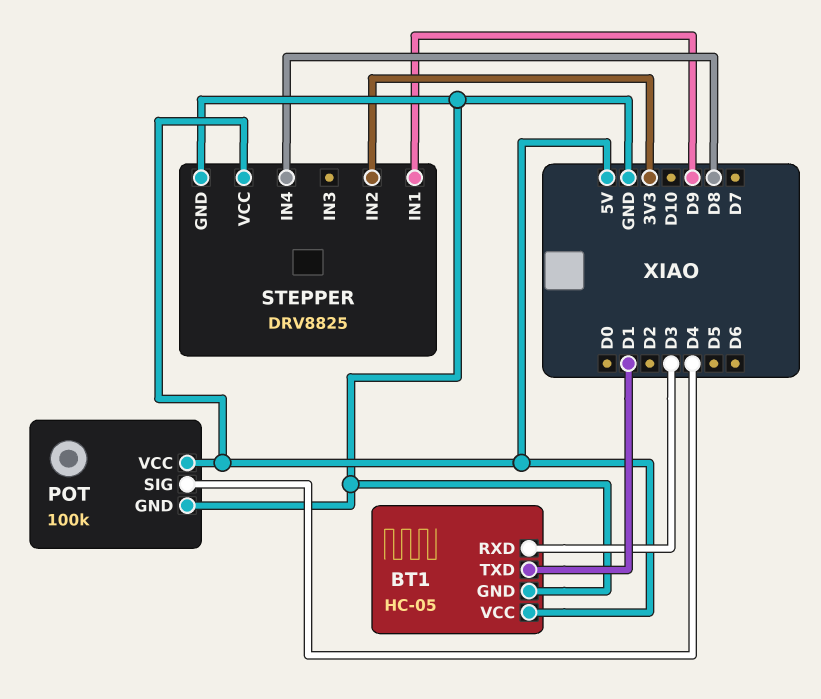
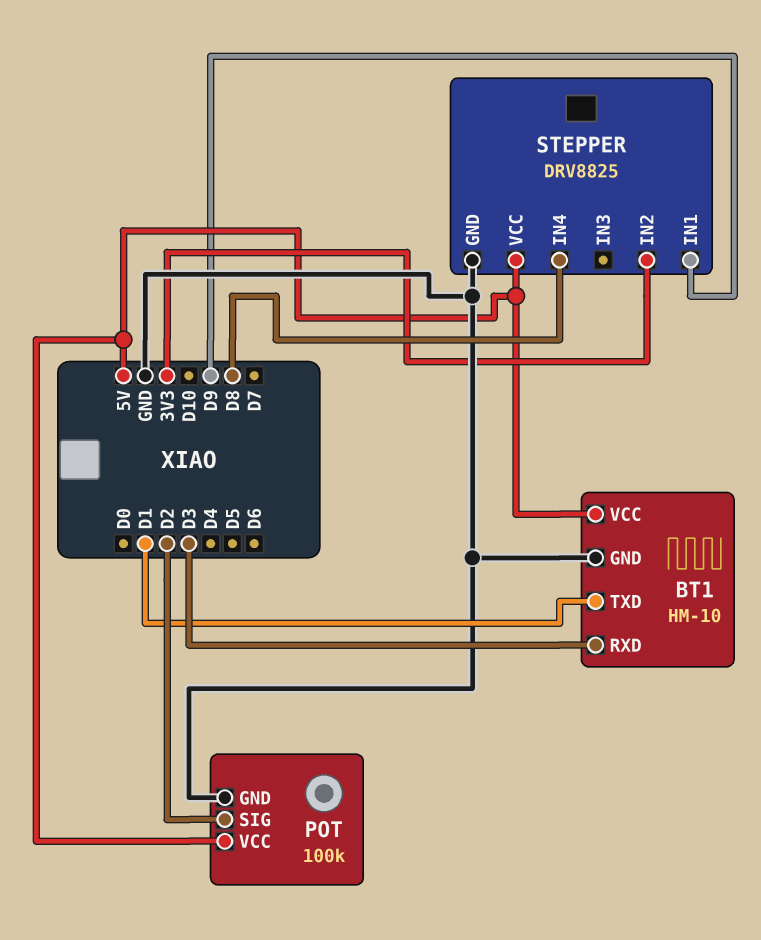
BT1: HC-05 -> HM-10
POT pin SIG: D4 -> D2

